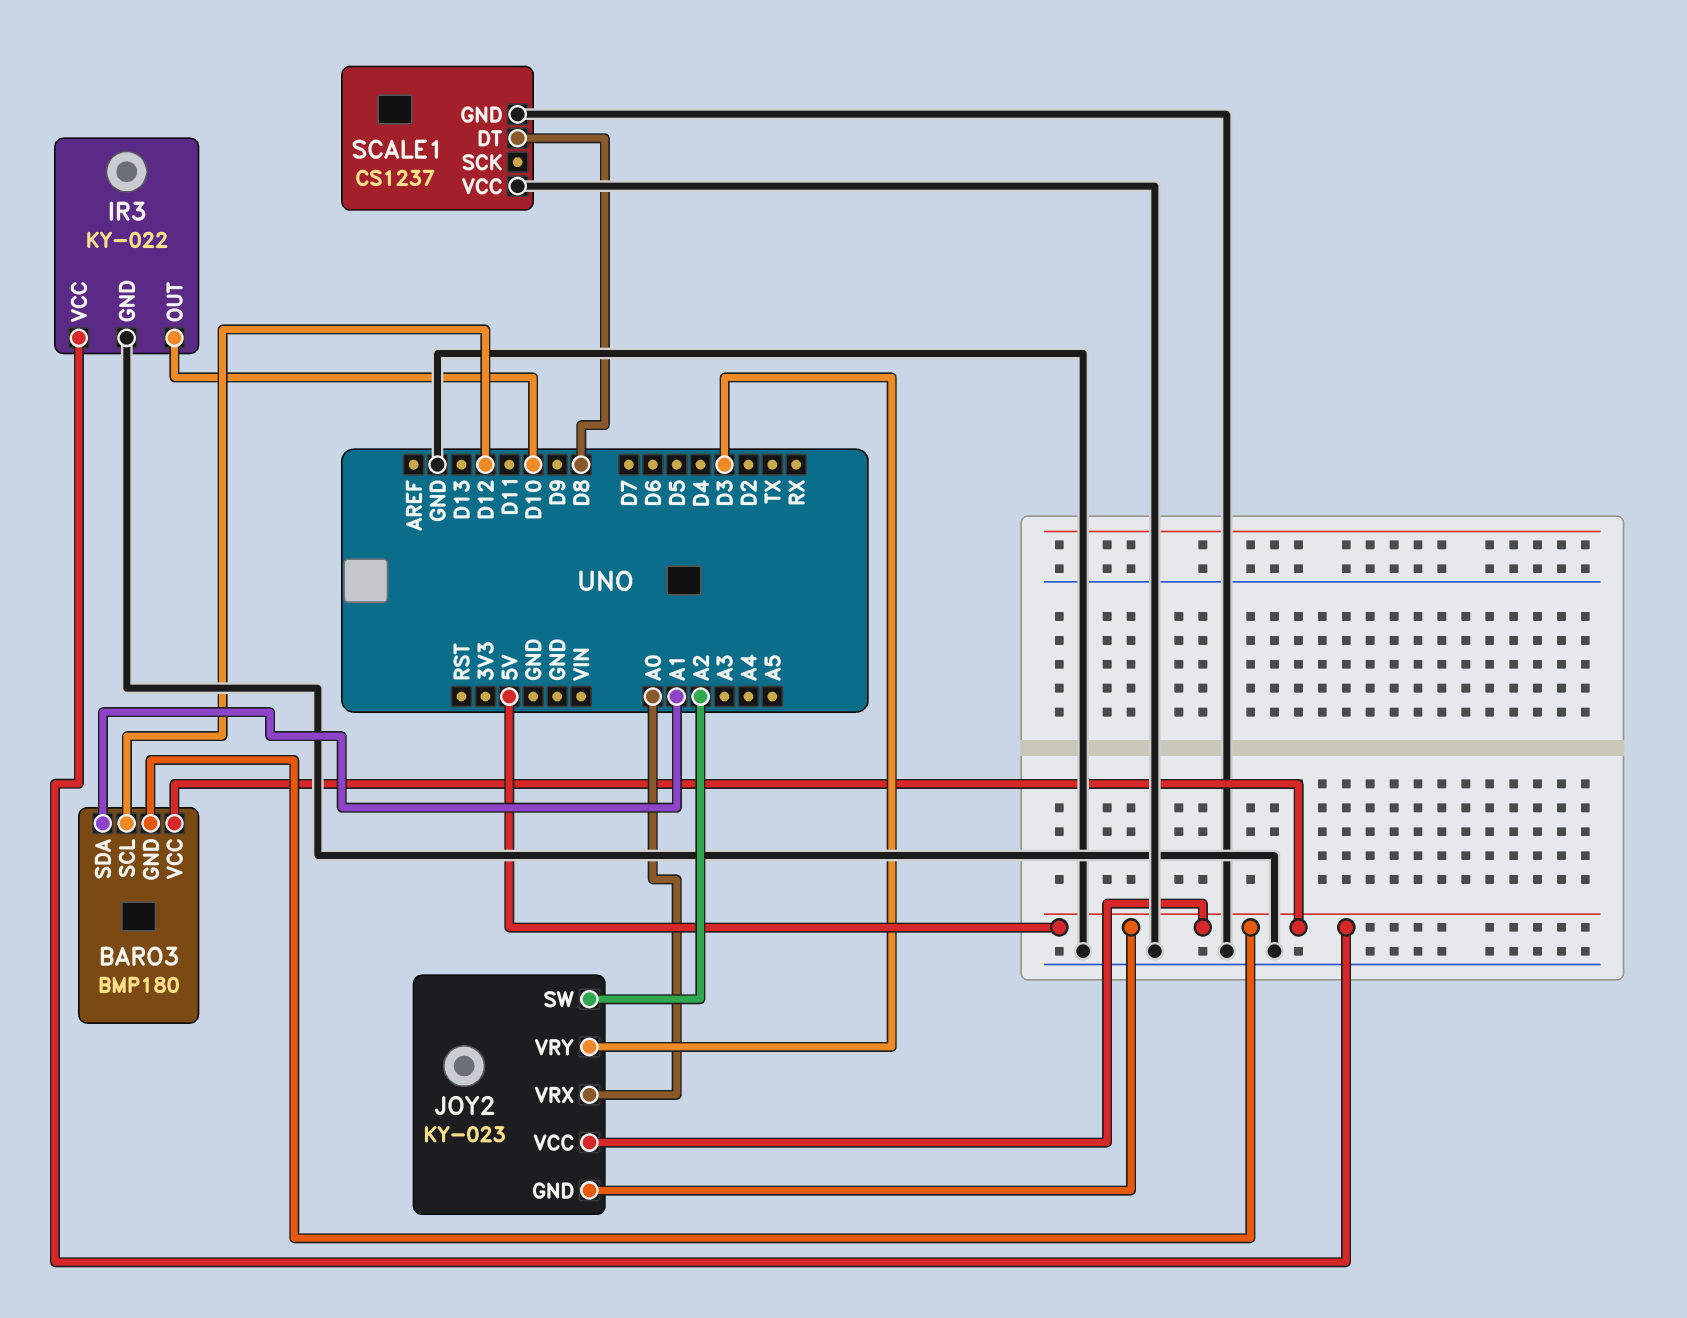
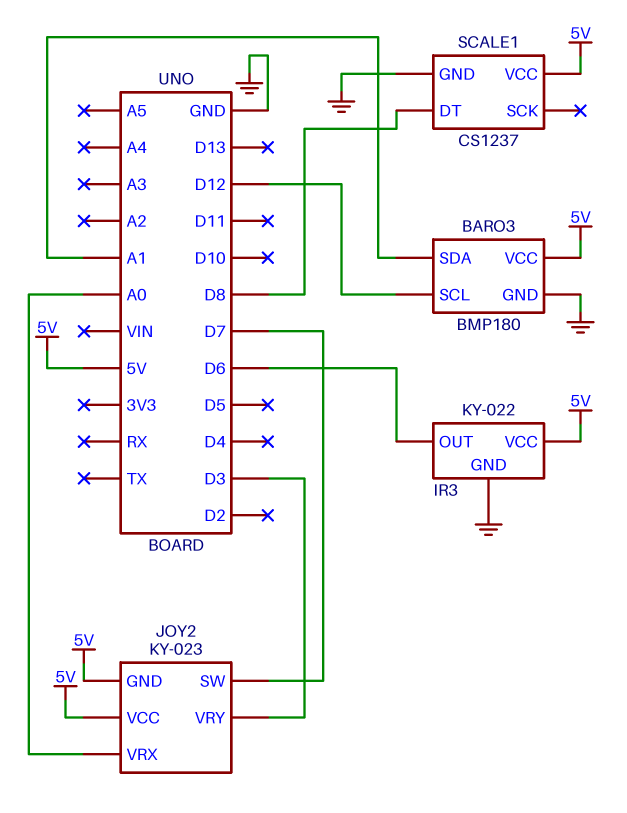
BARO3 pin GND: 5V -> GND
IR3 pin OUT: D10 -> D6
JOY2 pin SW: A2 -> D7
SCALE1 pin VCC: GND -> 5V

